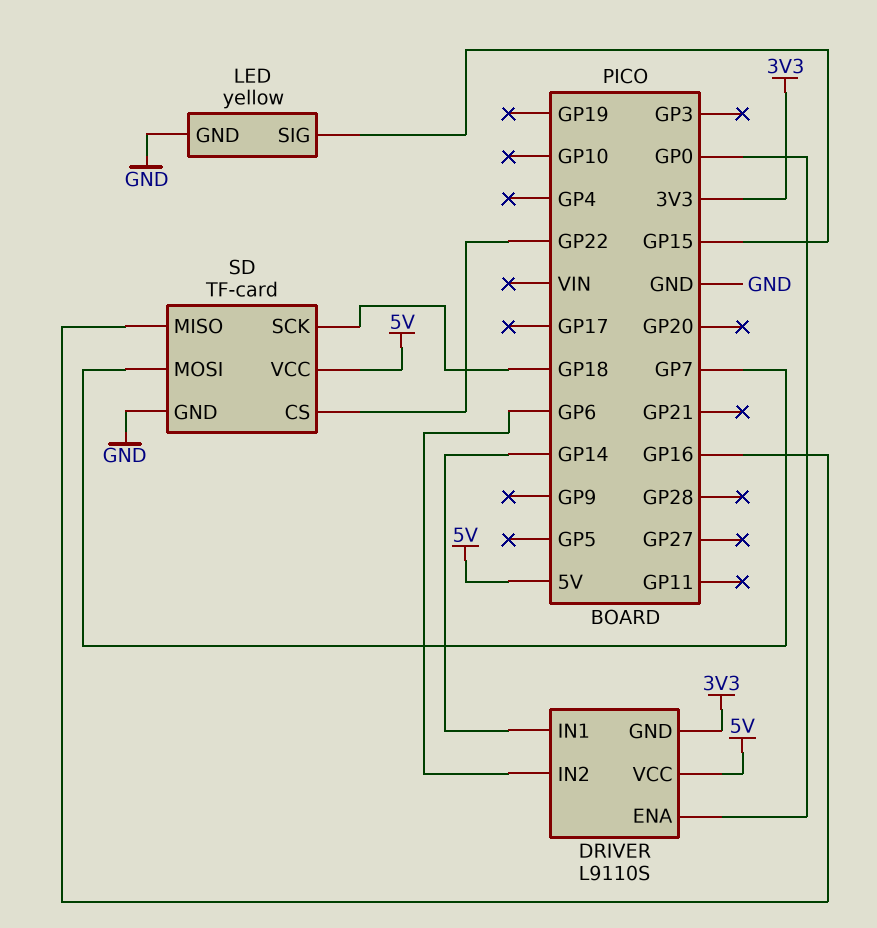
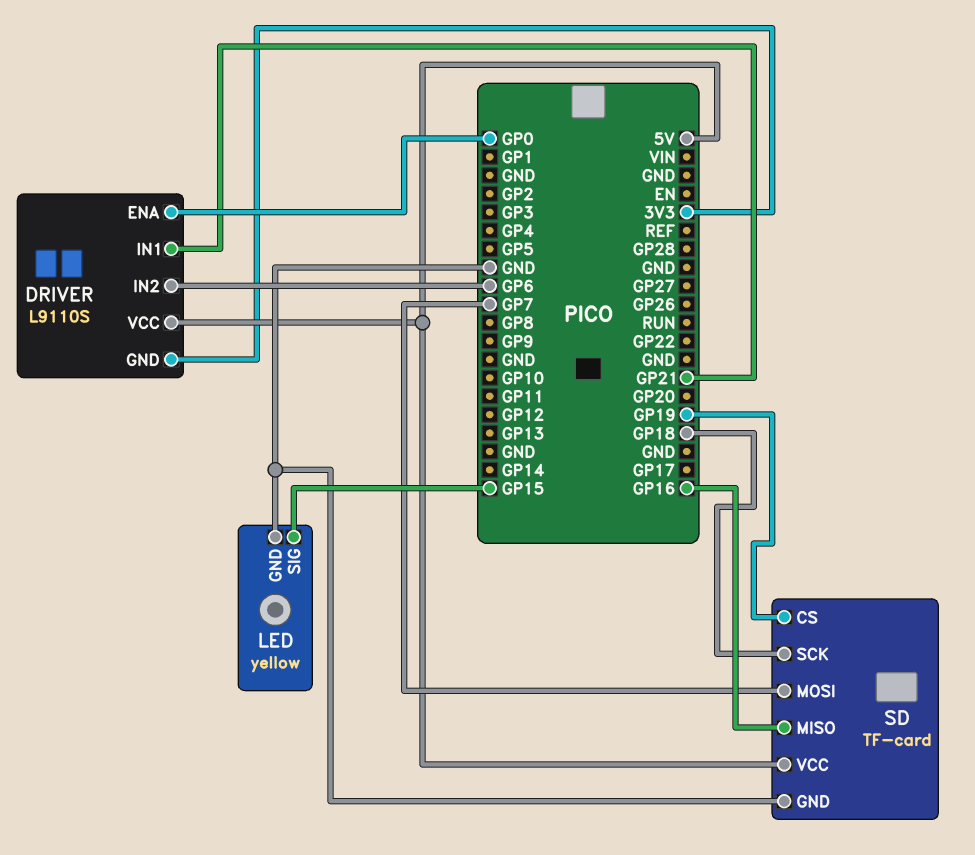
DRIVER pin IN1: GP14 -> GP21
SD pin CS: GP22 -> GP19

